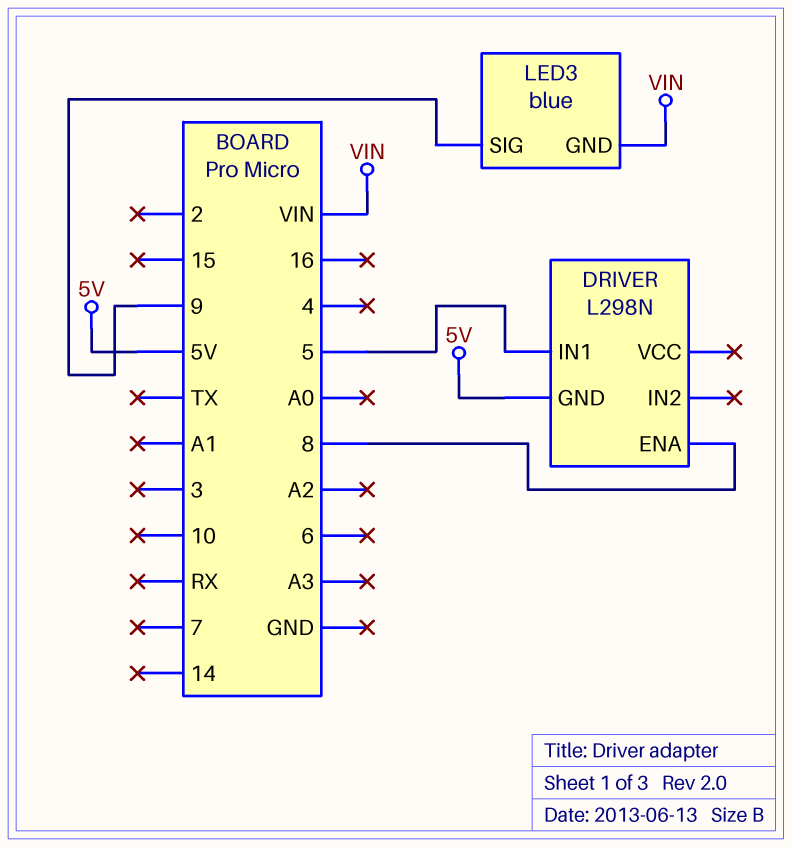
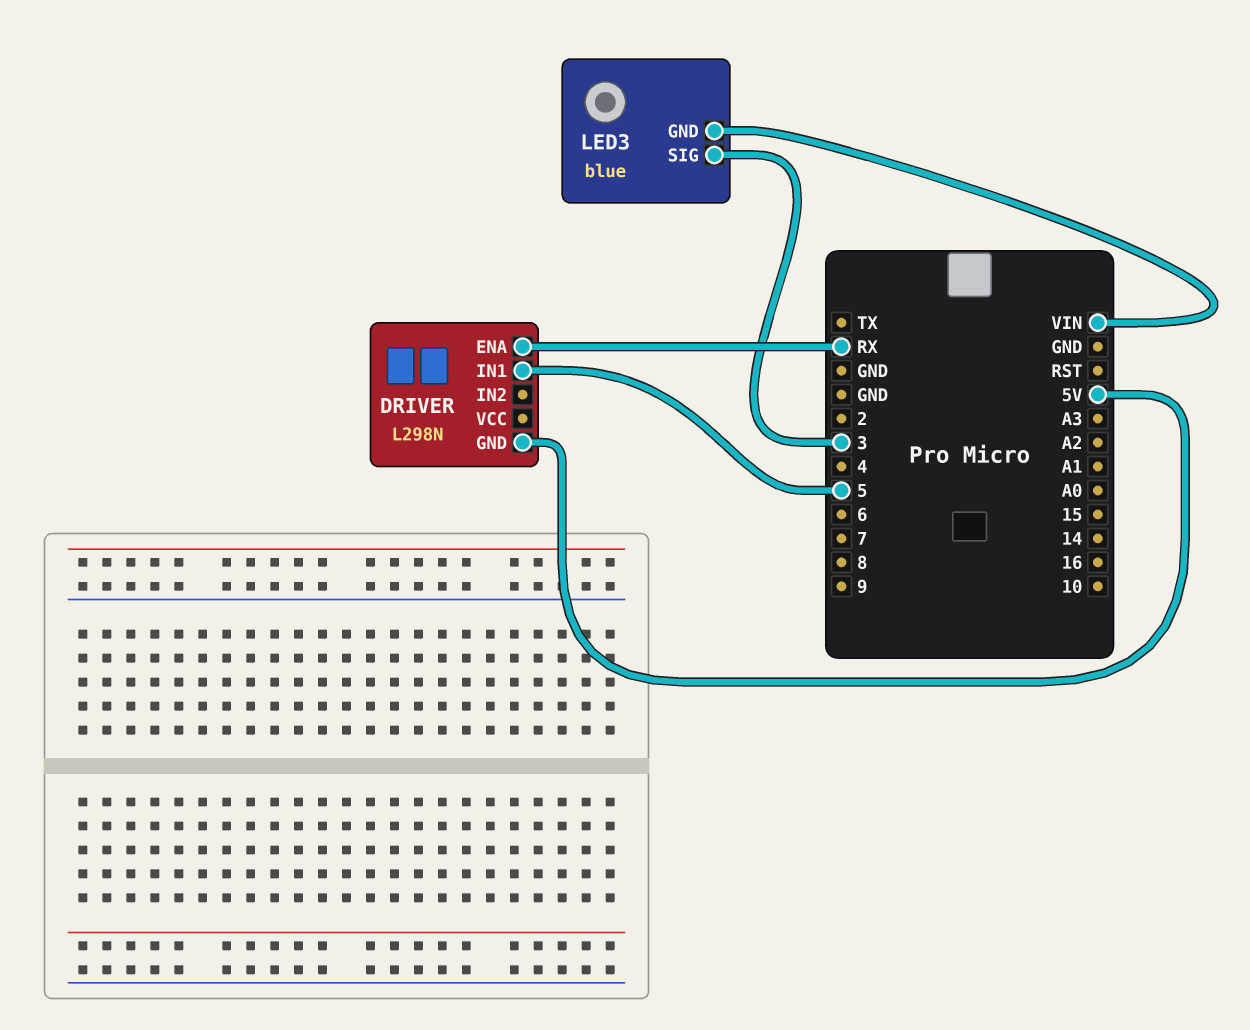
DRIVER pin ENA: 8 -> RX
LED3 pin SIG: 9 -> 3

